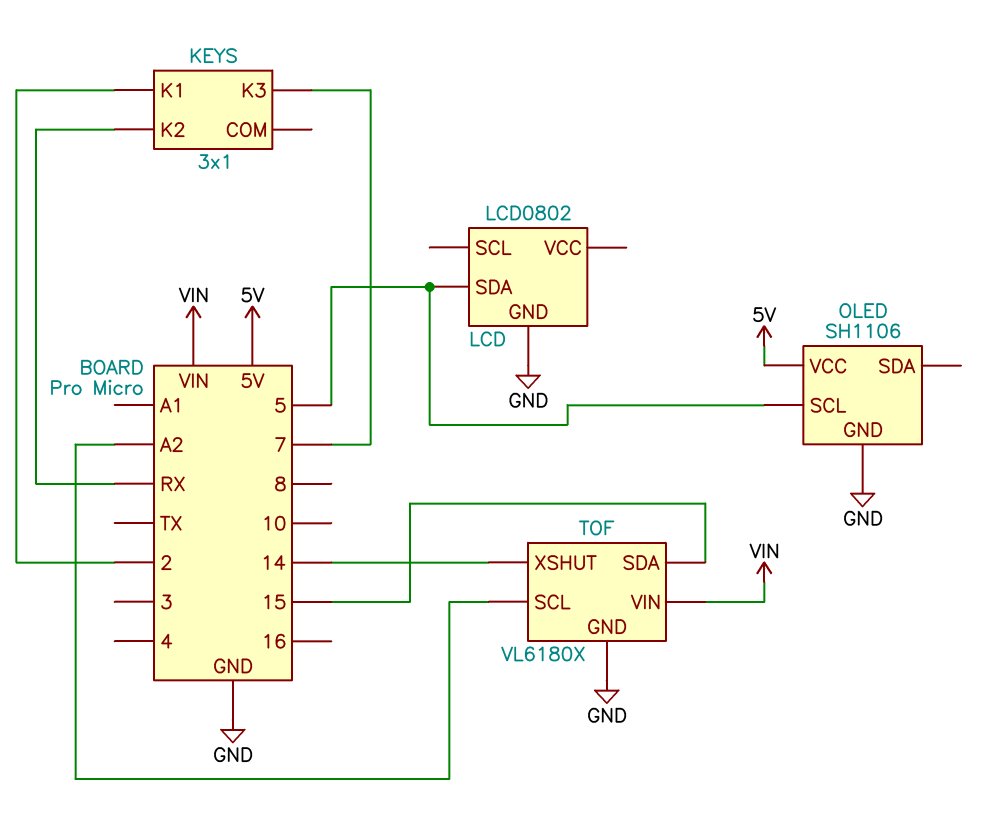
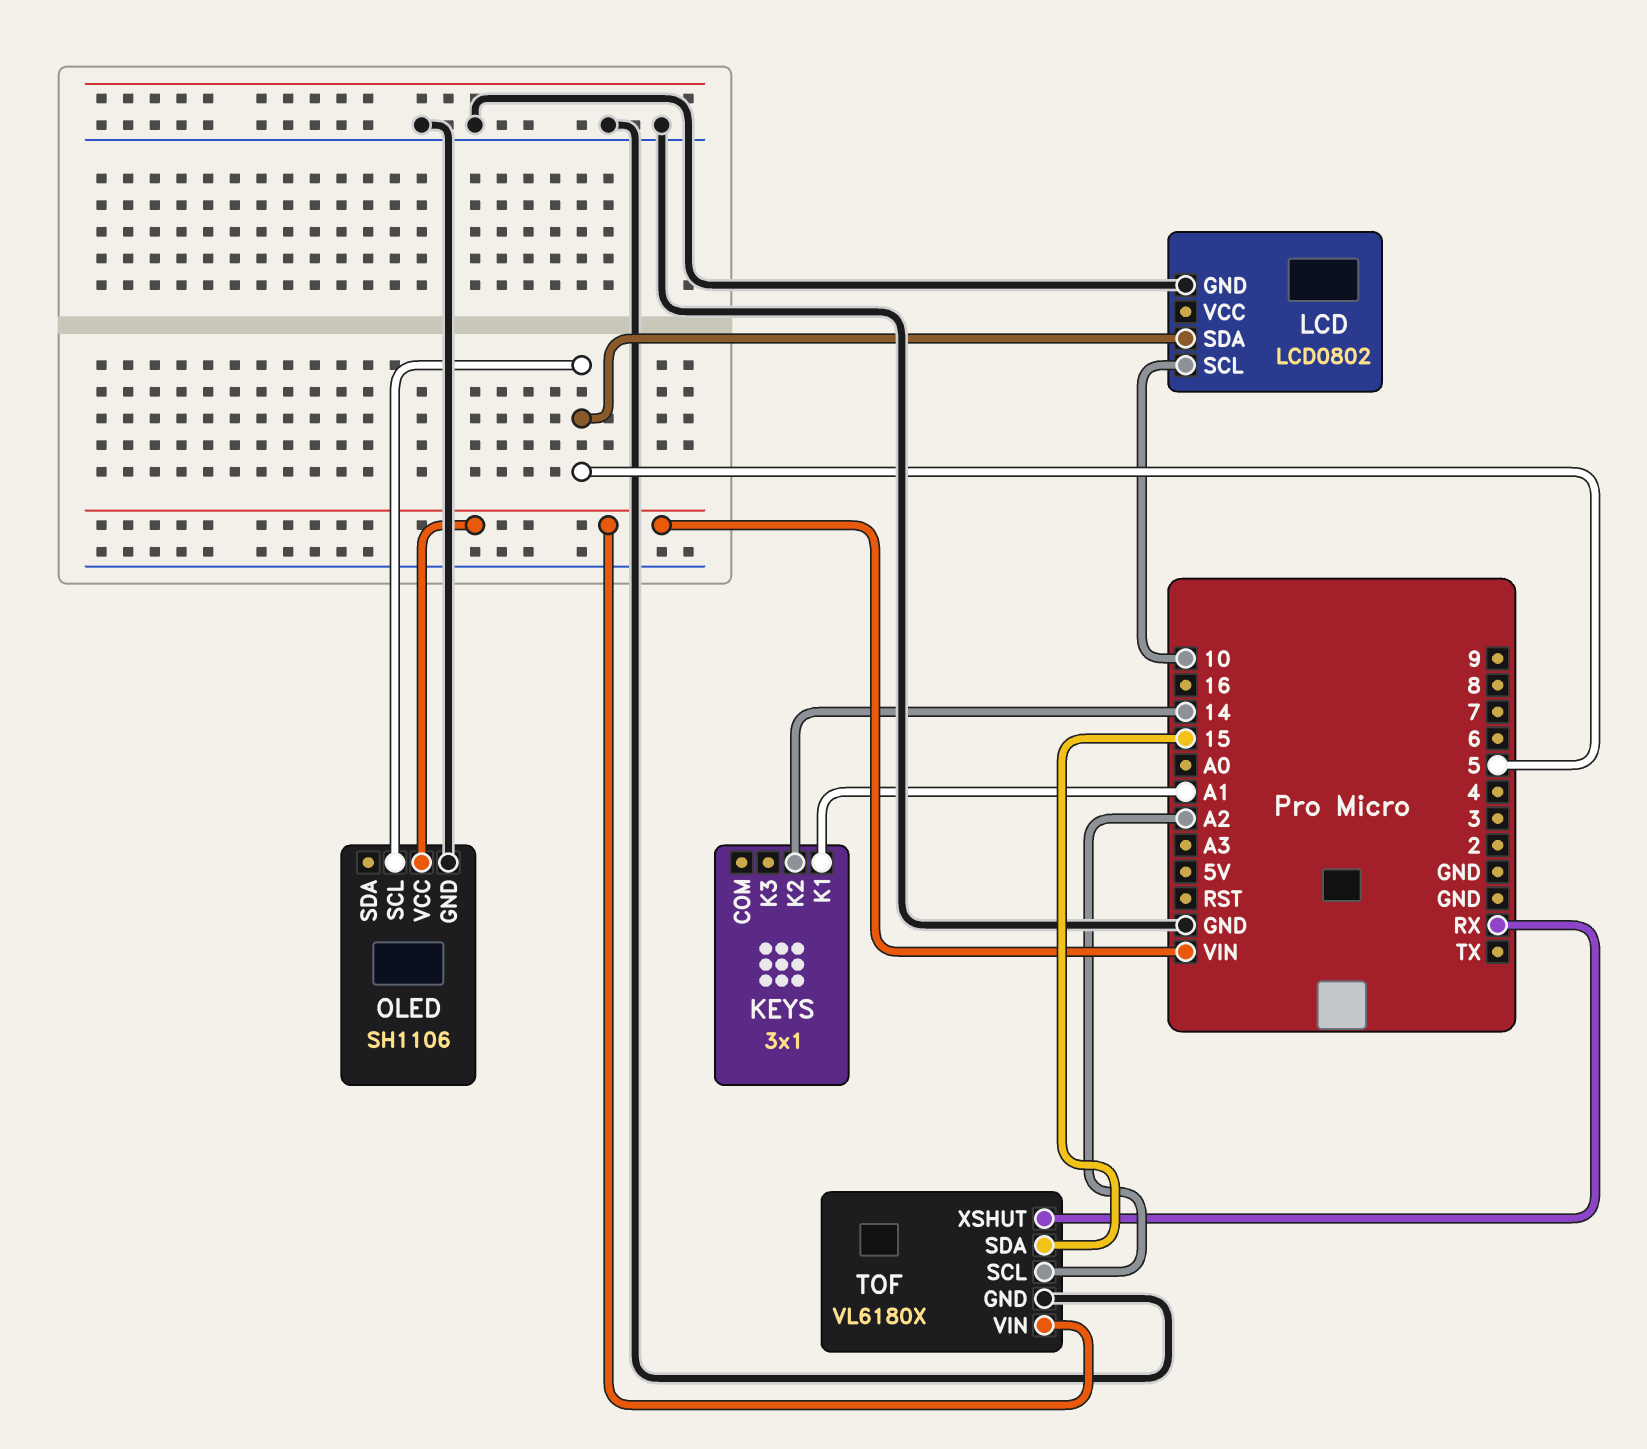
KEYS pin K1: 2 -> A1
KEYS pin K2: RX -> 14
KEYS pin K3: 7 -> none
LCD pin SCL: none -> 10
OLED pin VCC: 5V -> VIN
TOF pin XSHUT: 14 -> RX

